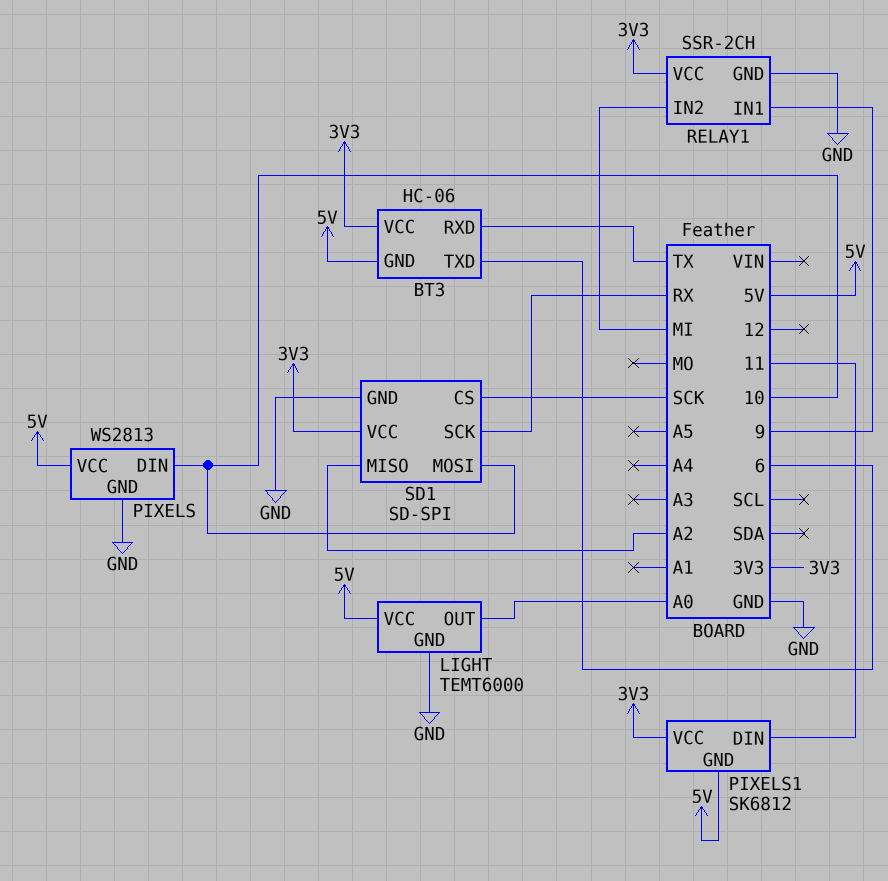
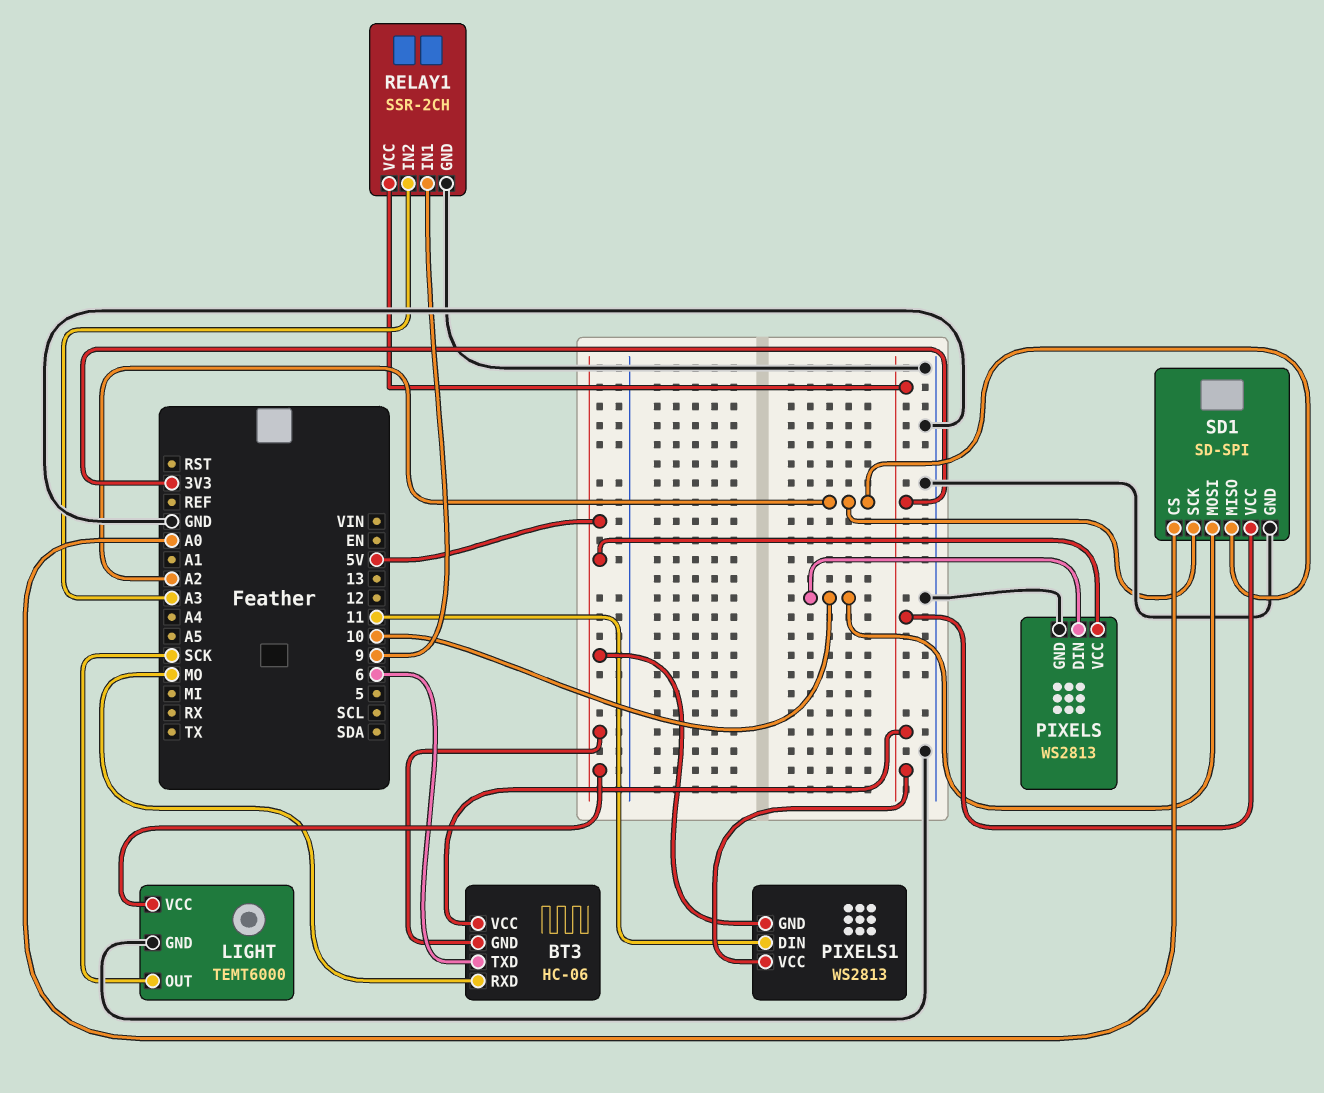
BT3 pin RXD: TX -> MO
LIGHT pin OUT: A0 -> SCK
PIXELS1: SK6812 -> WS2813
RELAY1 pin IN2: MI -> A3
SD1 pin CS: SCK -> A0
SD1 pin SCK: RX -> A2

